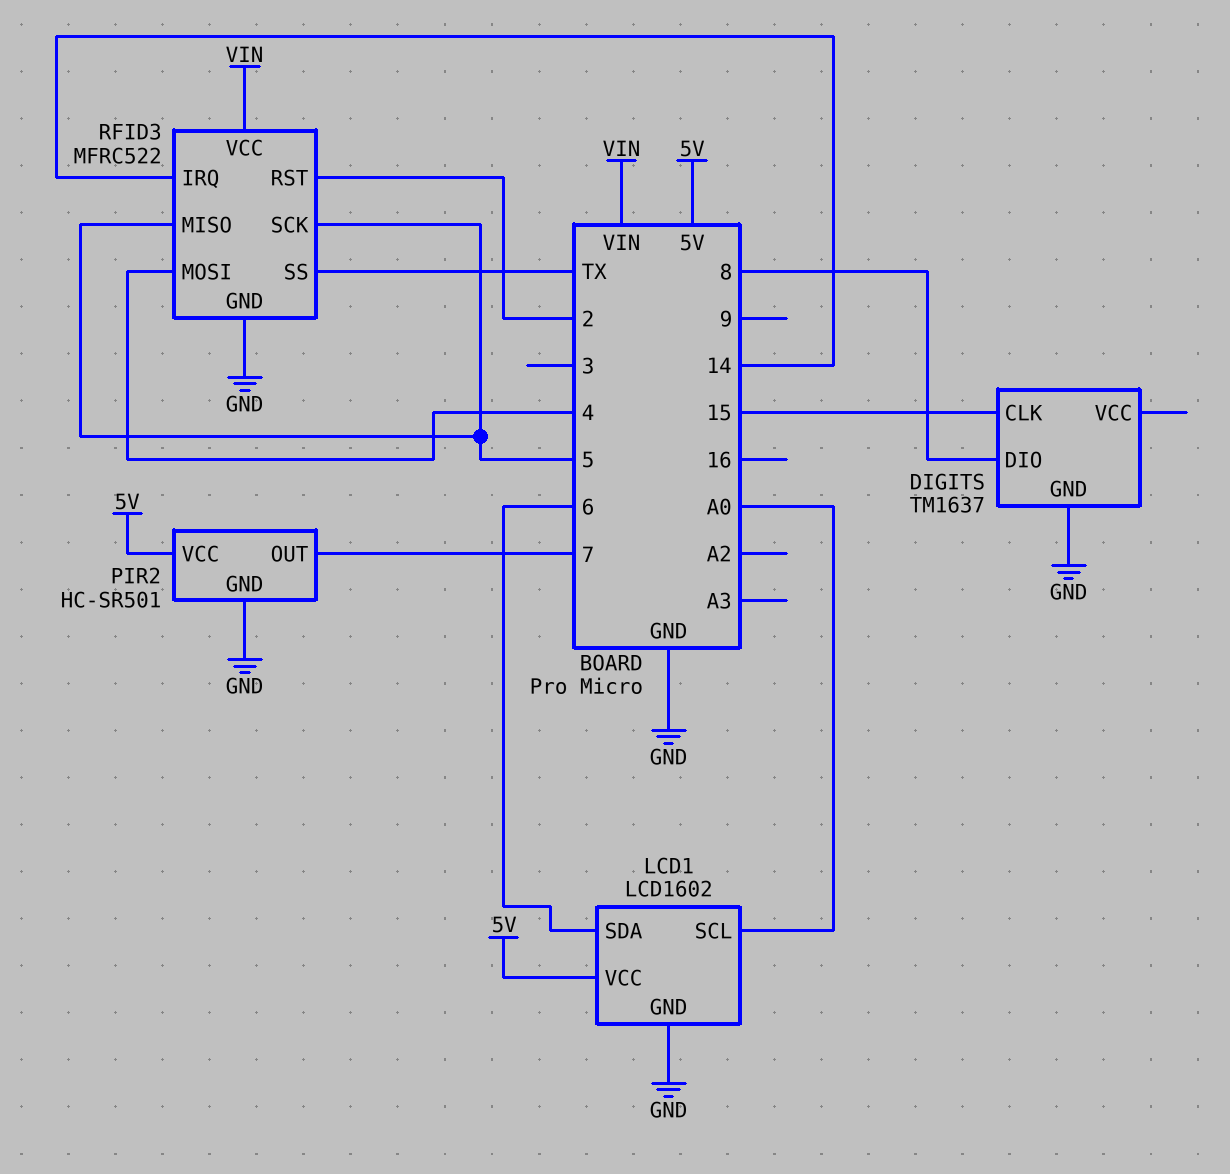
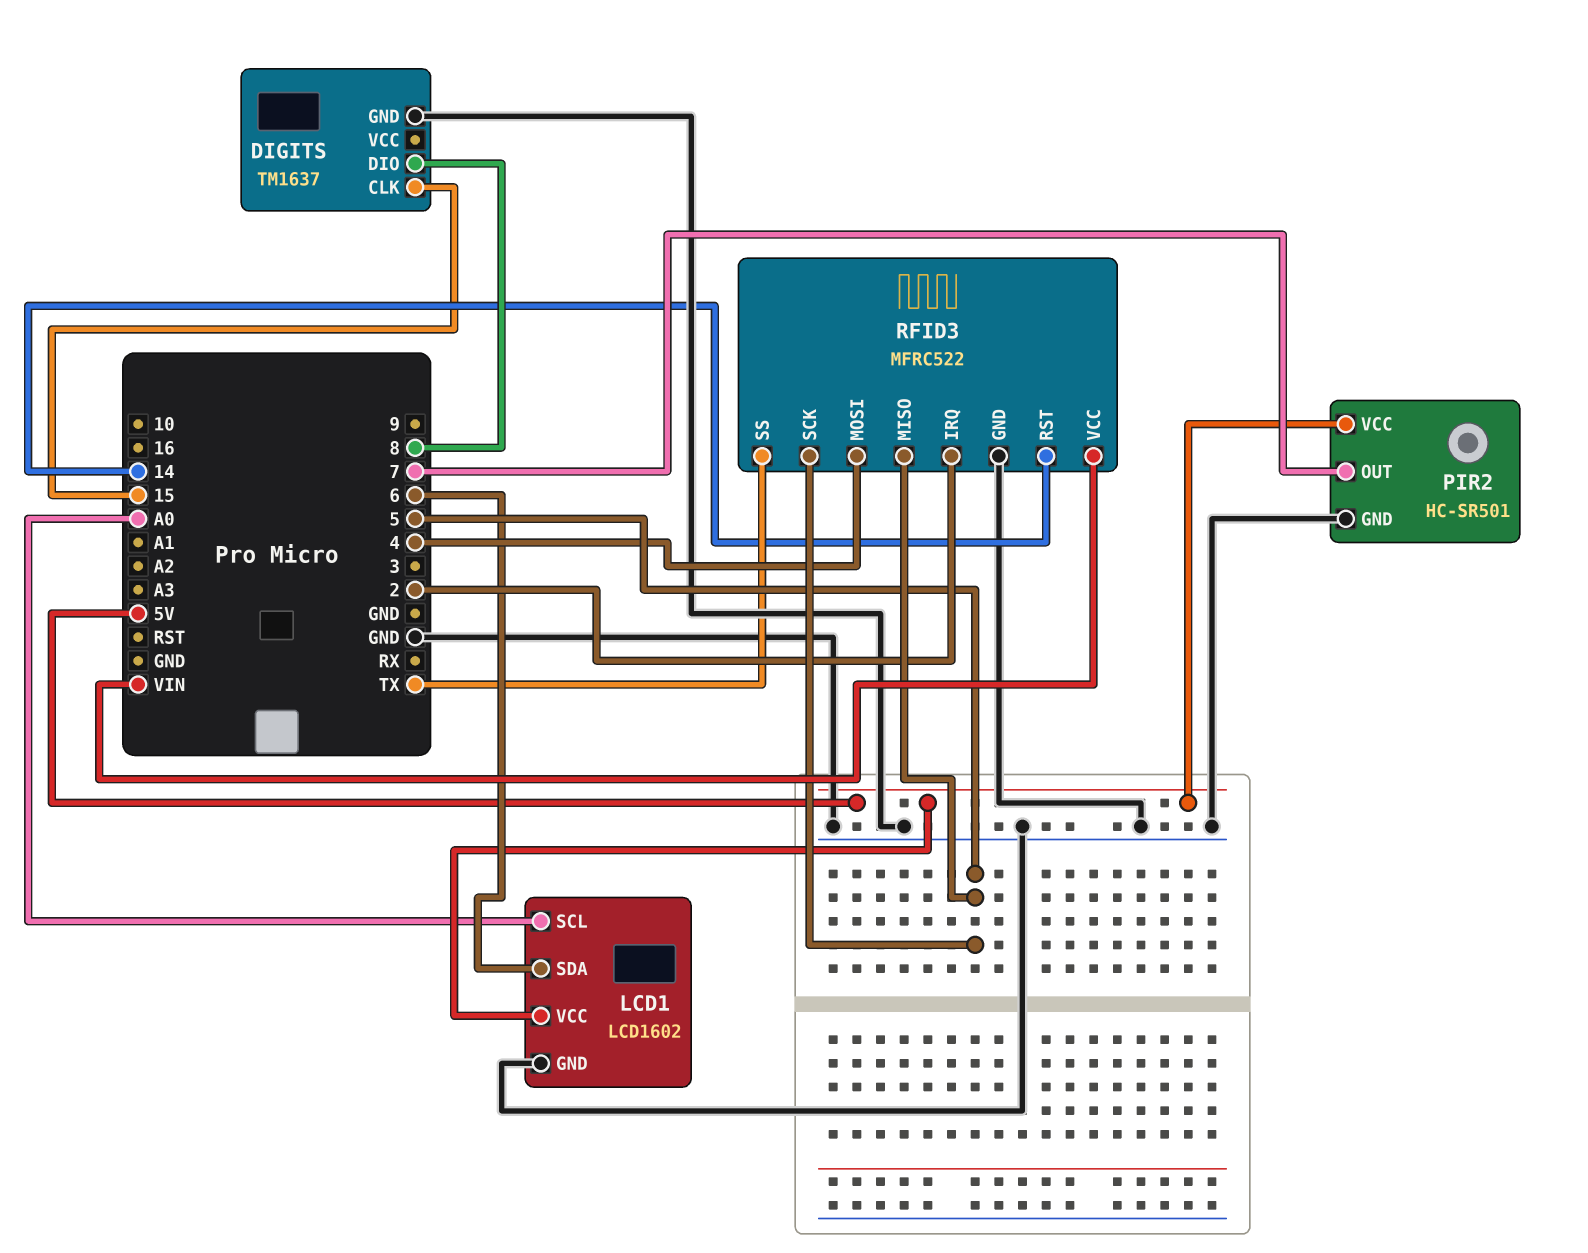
RFID3 pin IRQ: 14 -> 2
RFID3 pin RST: 2 -> 14

